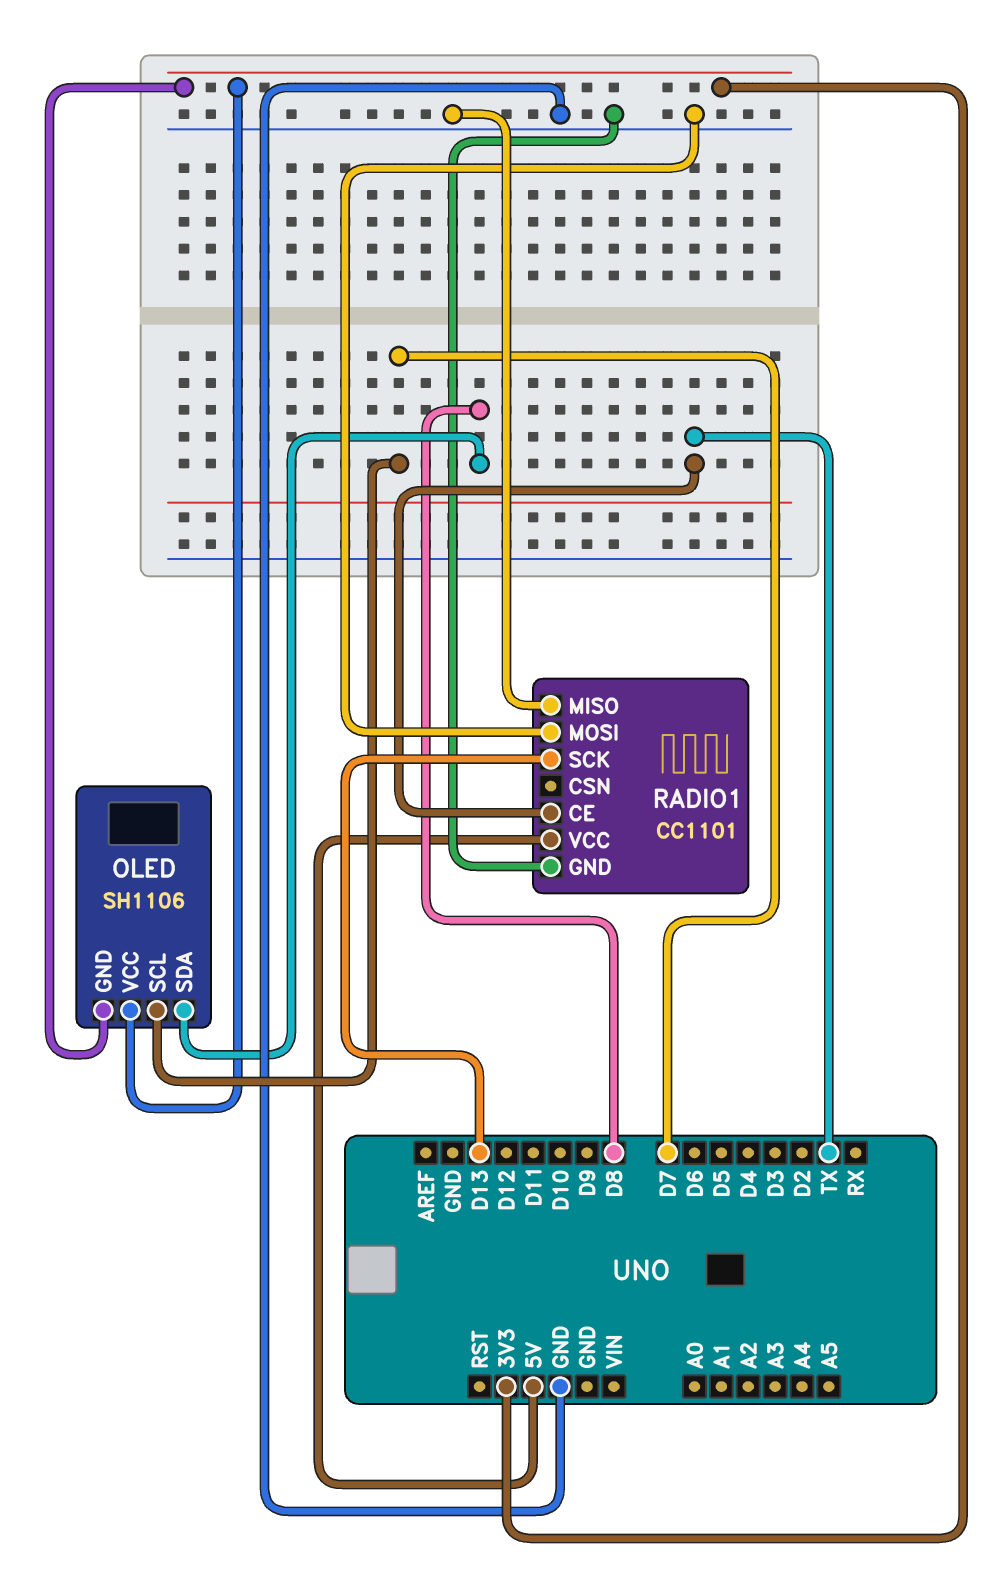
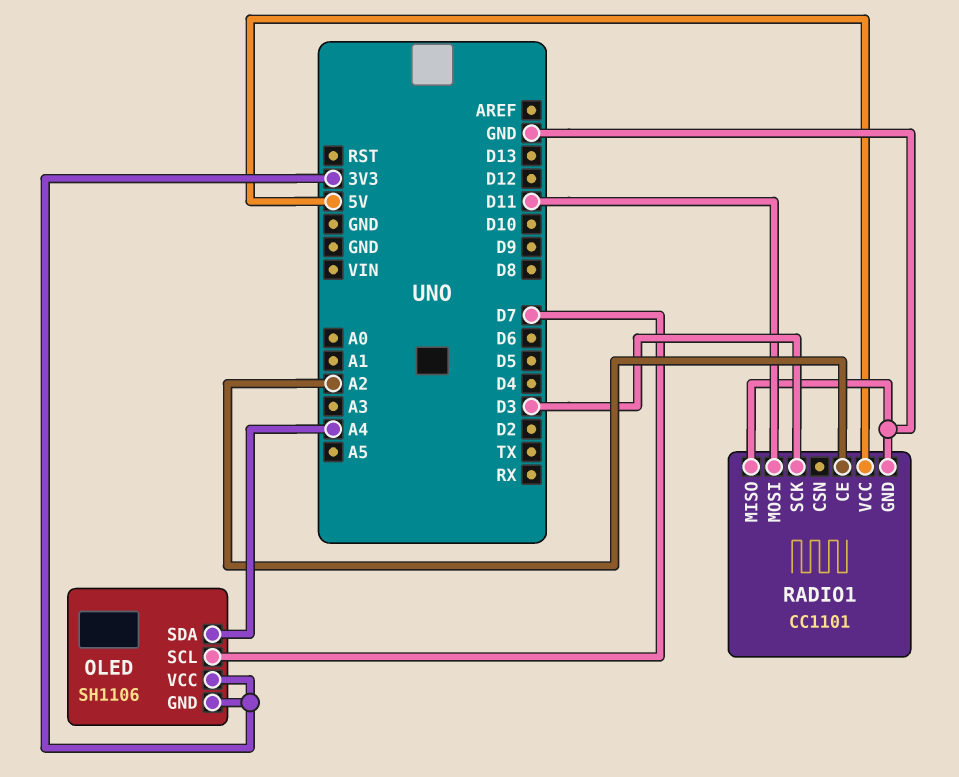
OLED pin SDA: D8 -> A4
RADIO1 pin CE: TX -> A2
RADIO1 pin MOSI: GND -> D11
RADIO1 pin SCK: D13 -> D3

